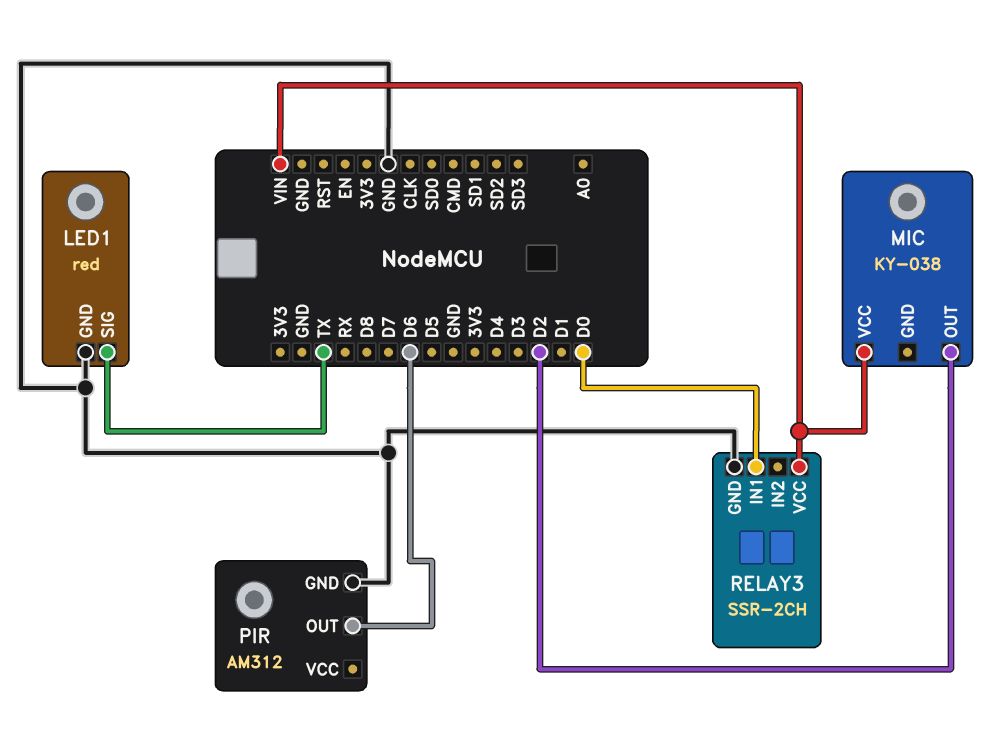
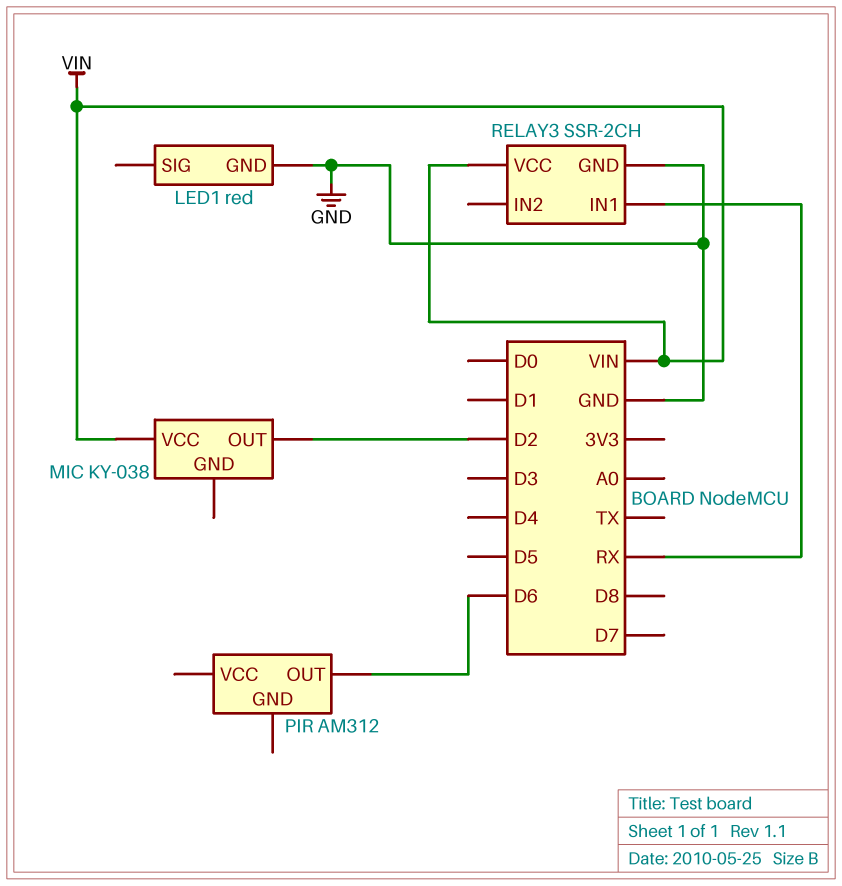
LED1 pin SIG: TX -> none
PIR pin GND: GND -> none
RELAY3 pin IN1: D0 -> RX

